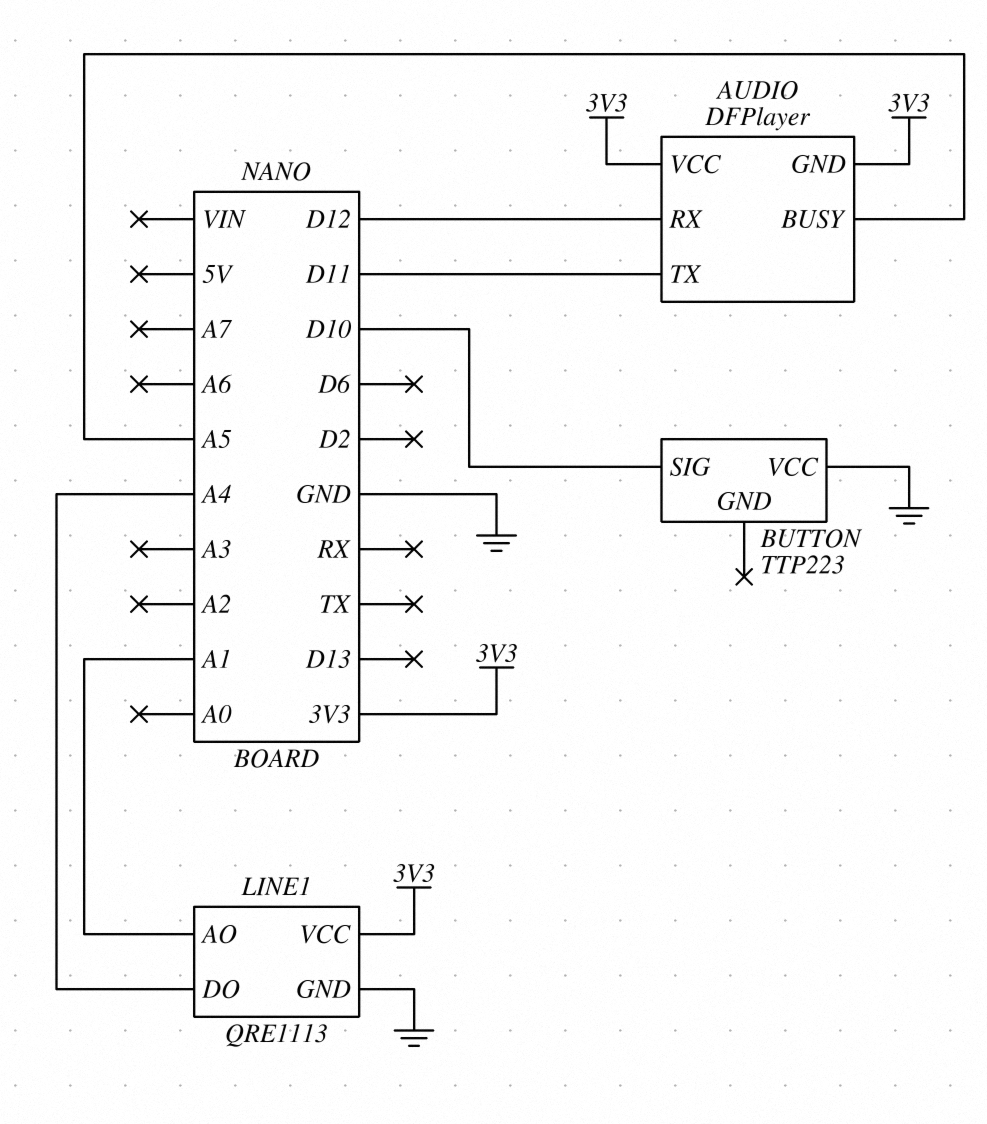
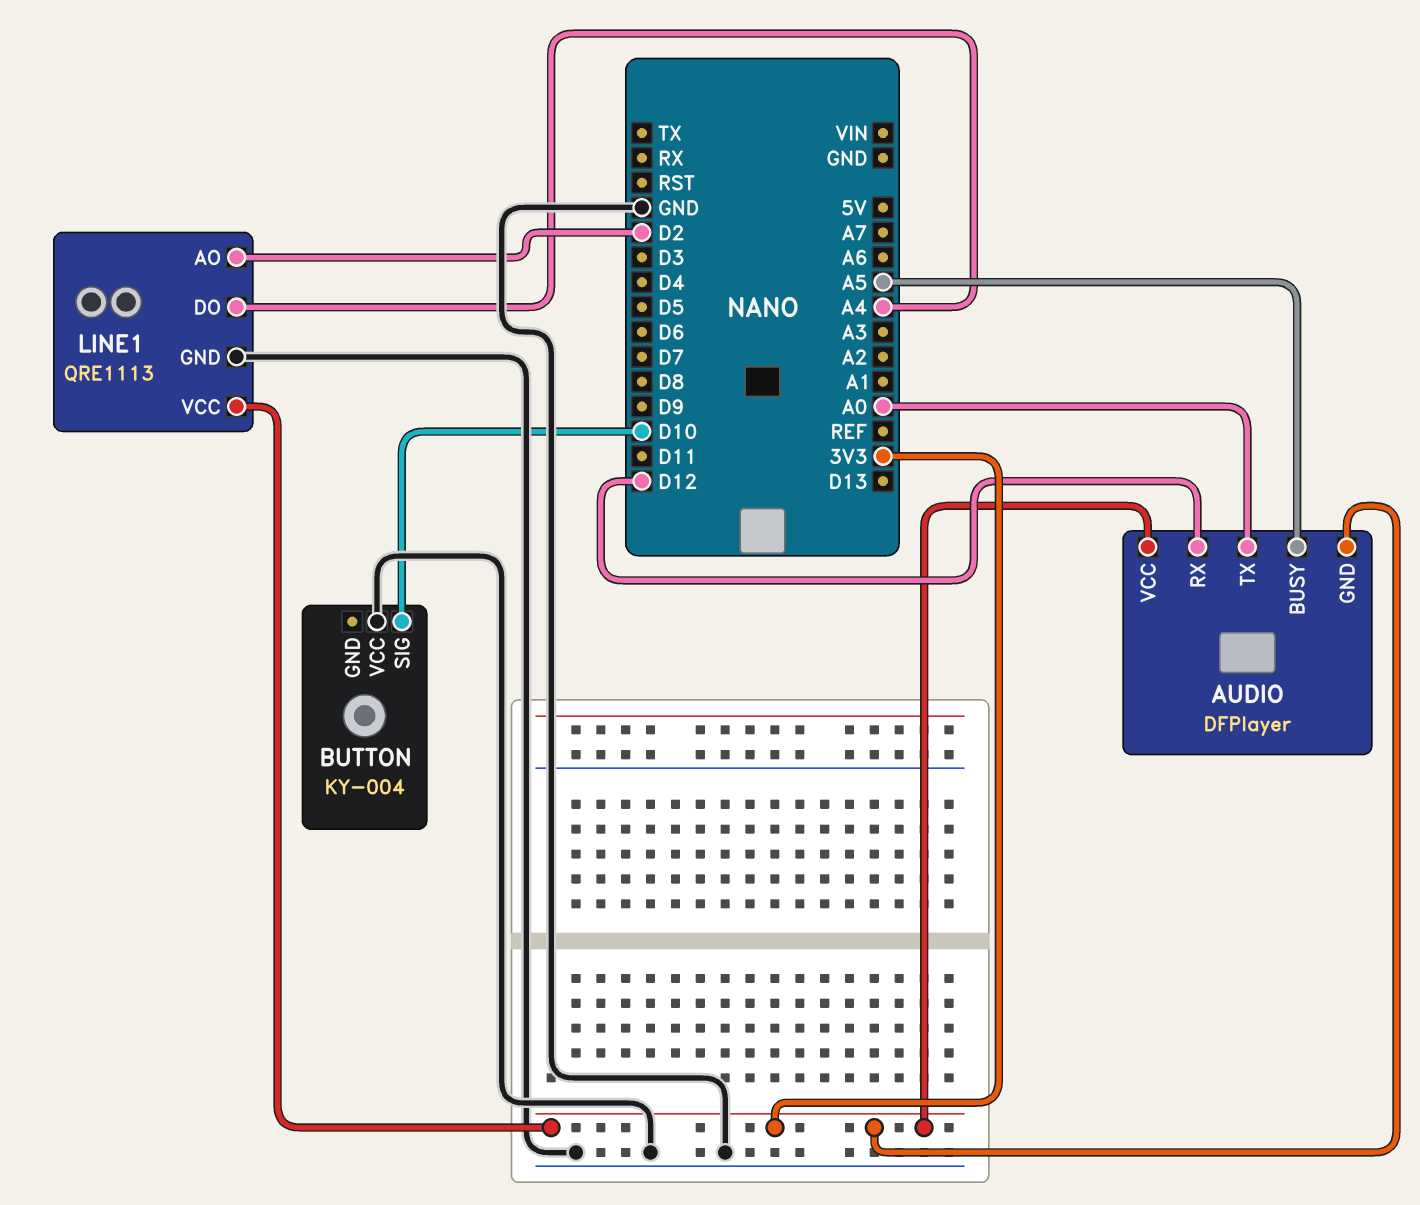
AUDIO pin TX: D11 -> A0
BUTTON: TTP223 -> KY-004
LINE1 pin AO: A1 -> D2

